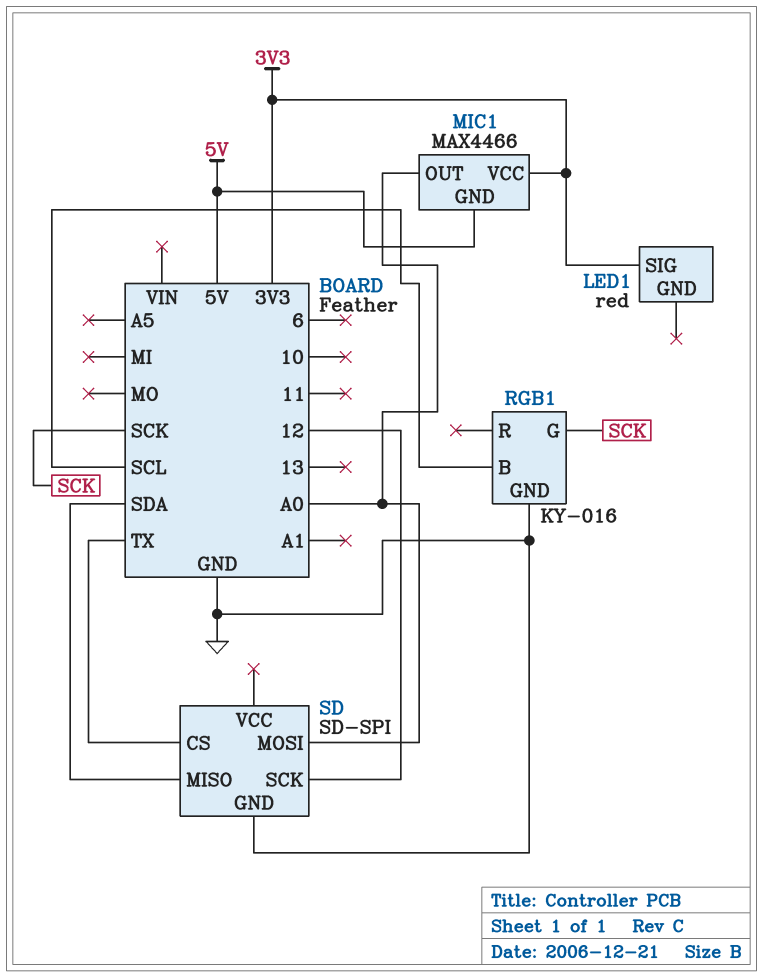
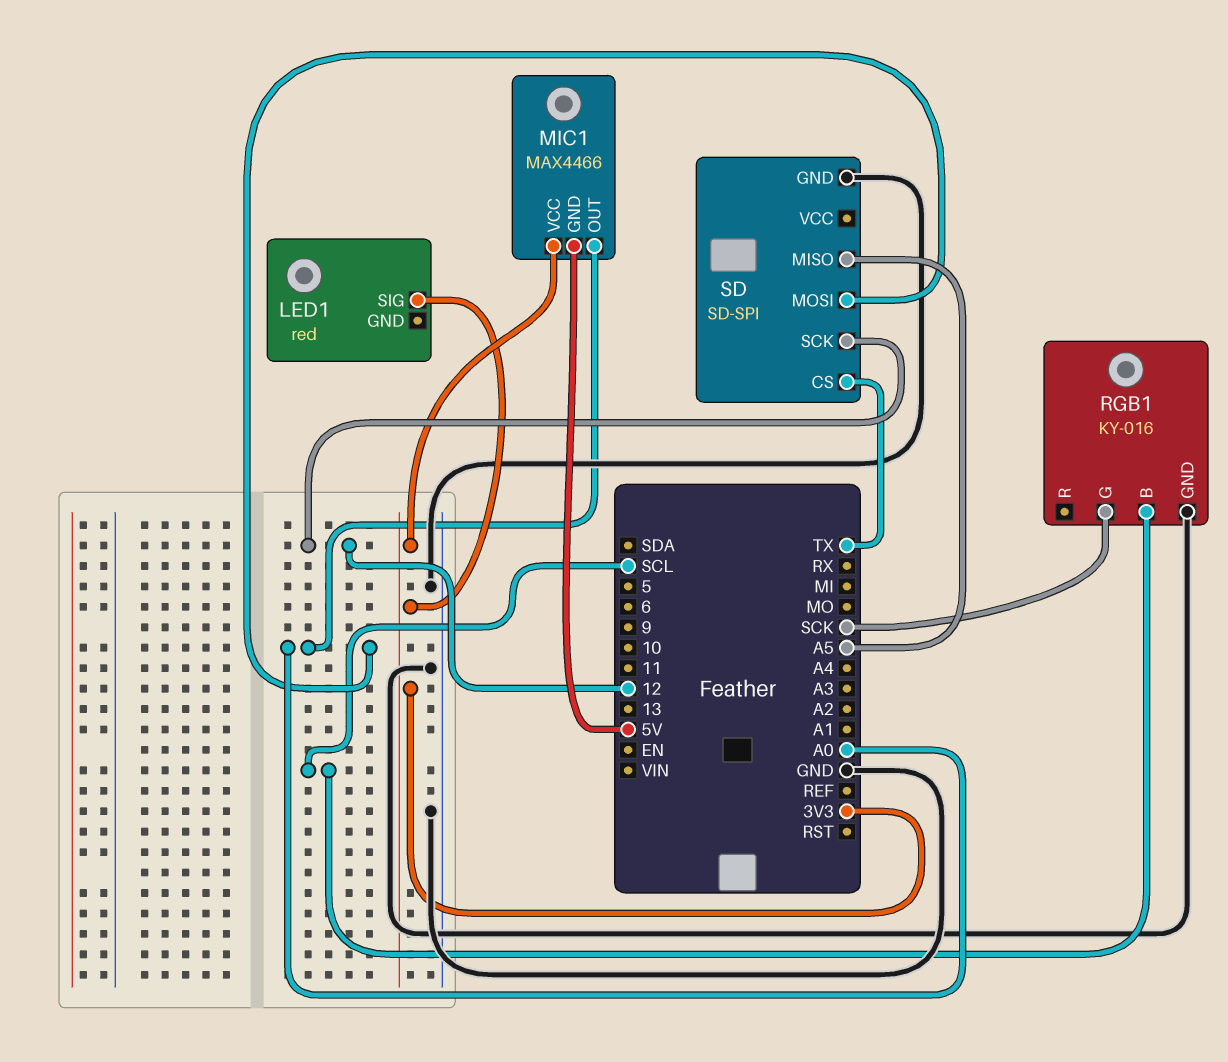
SD pin MISO: SDA -> A5

